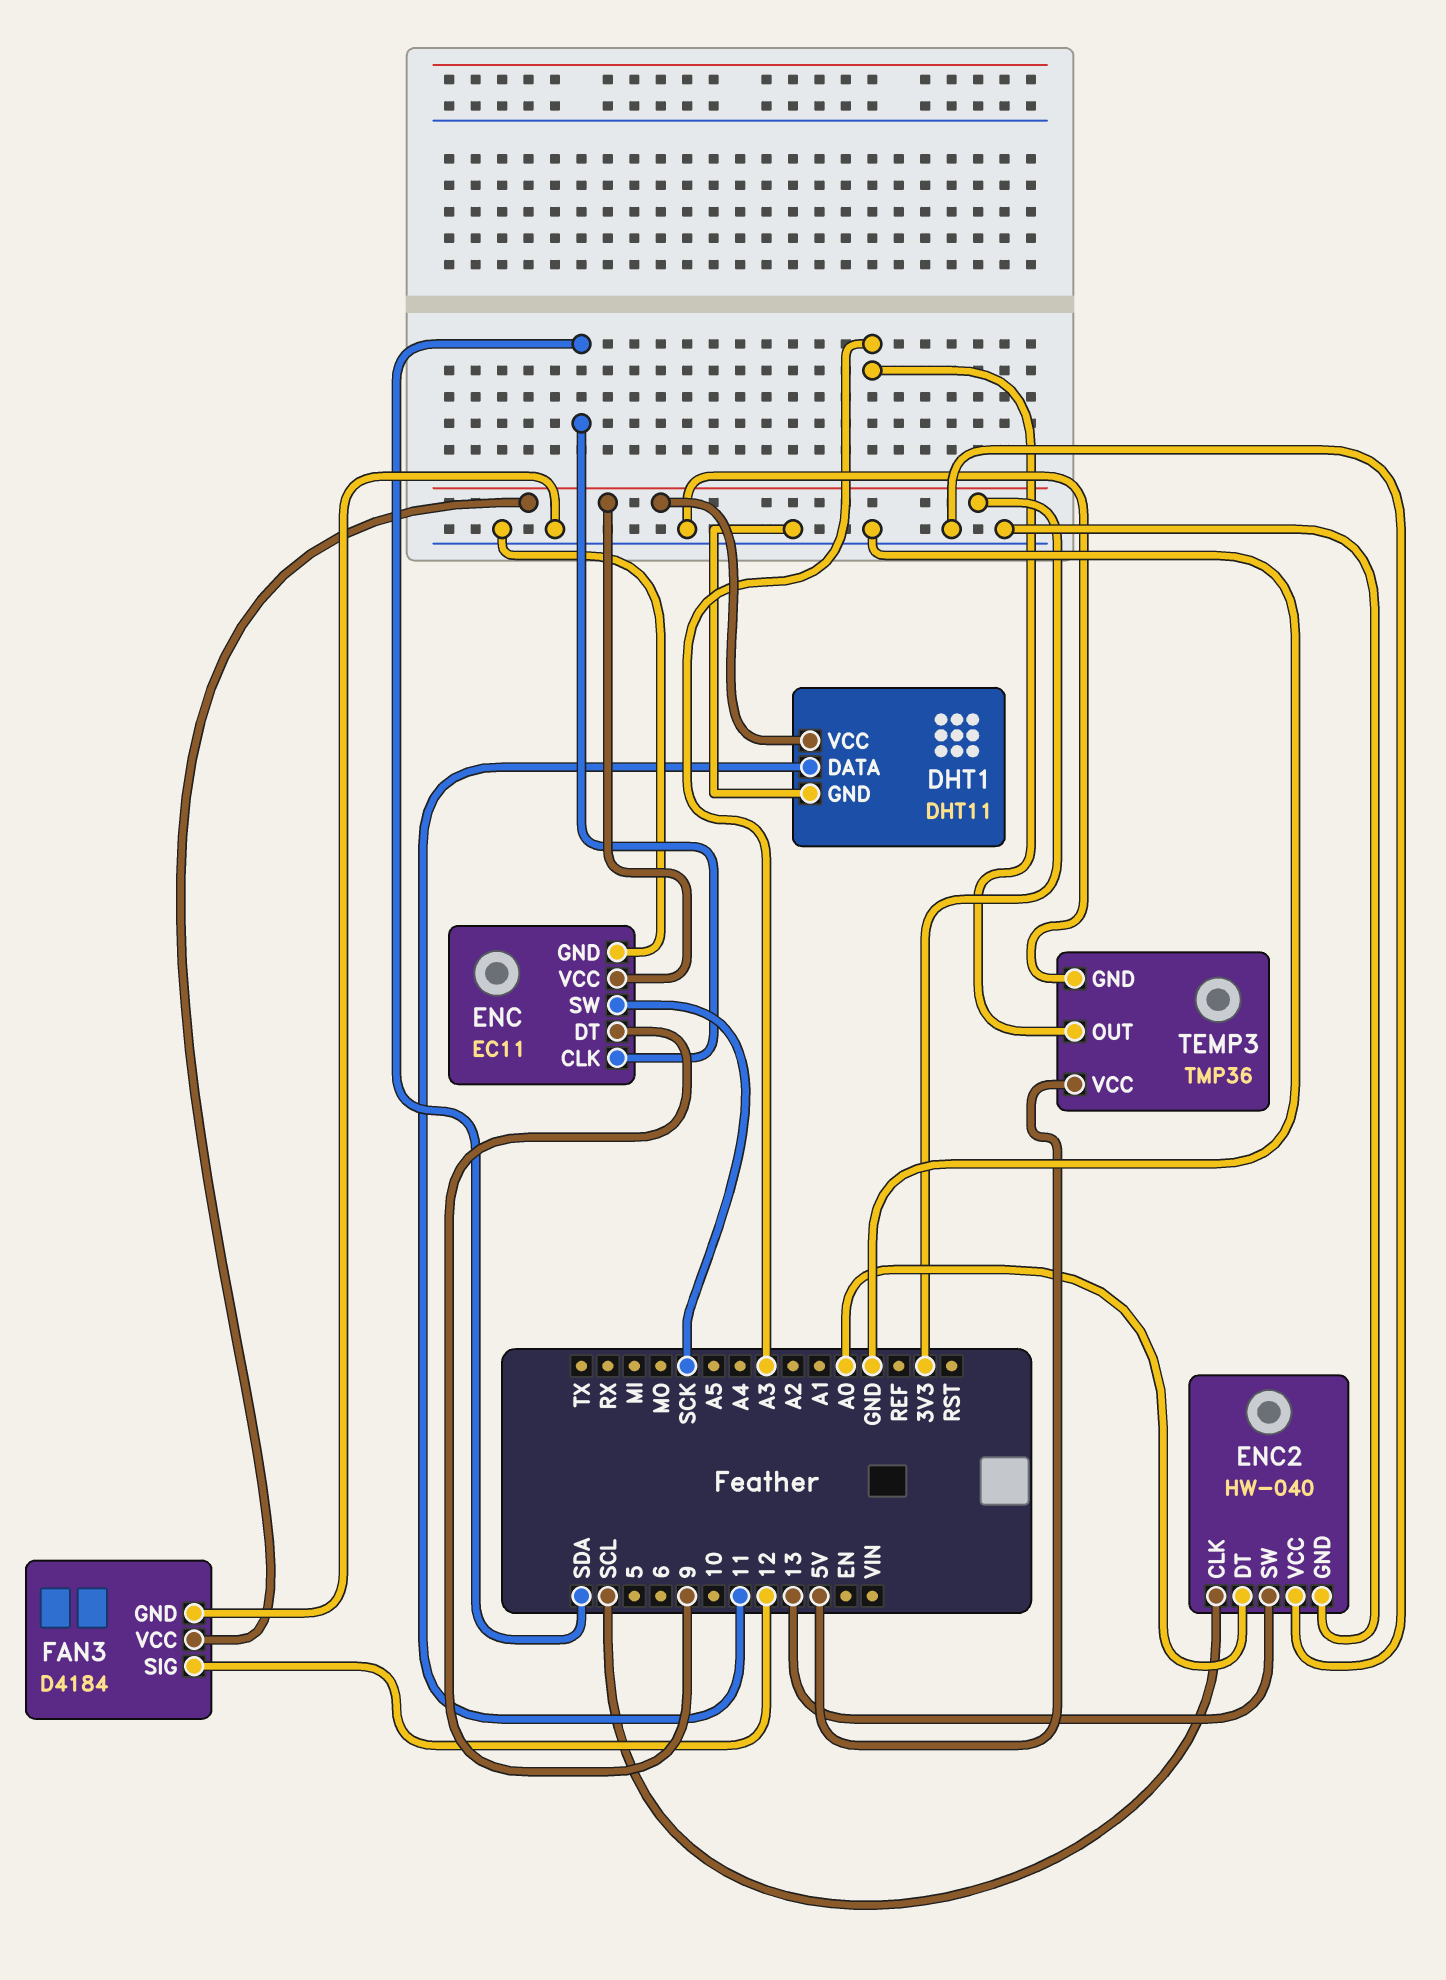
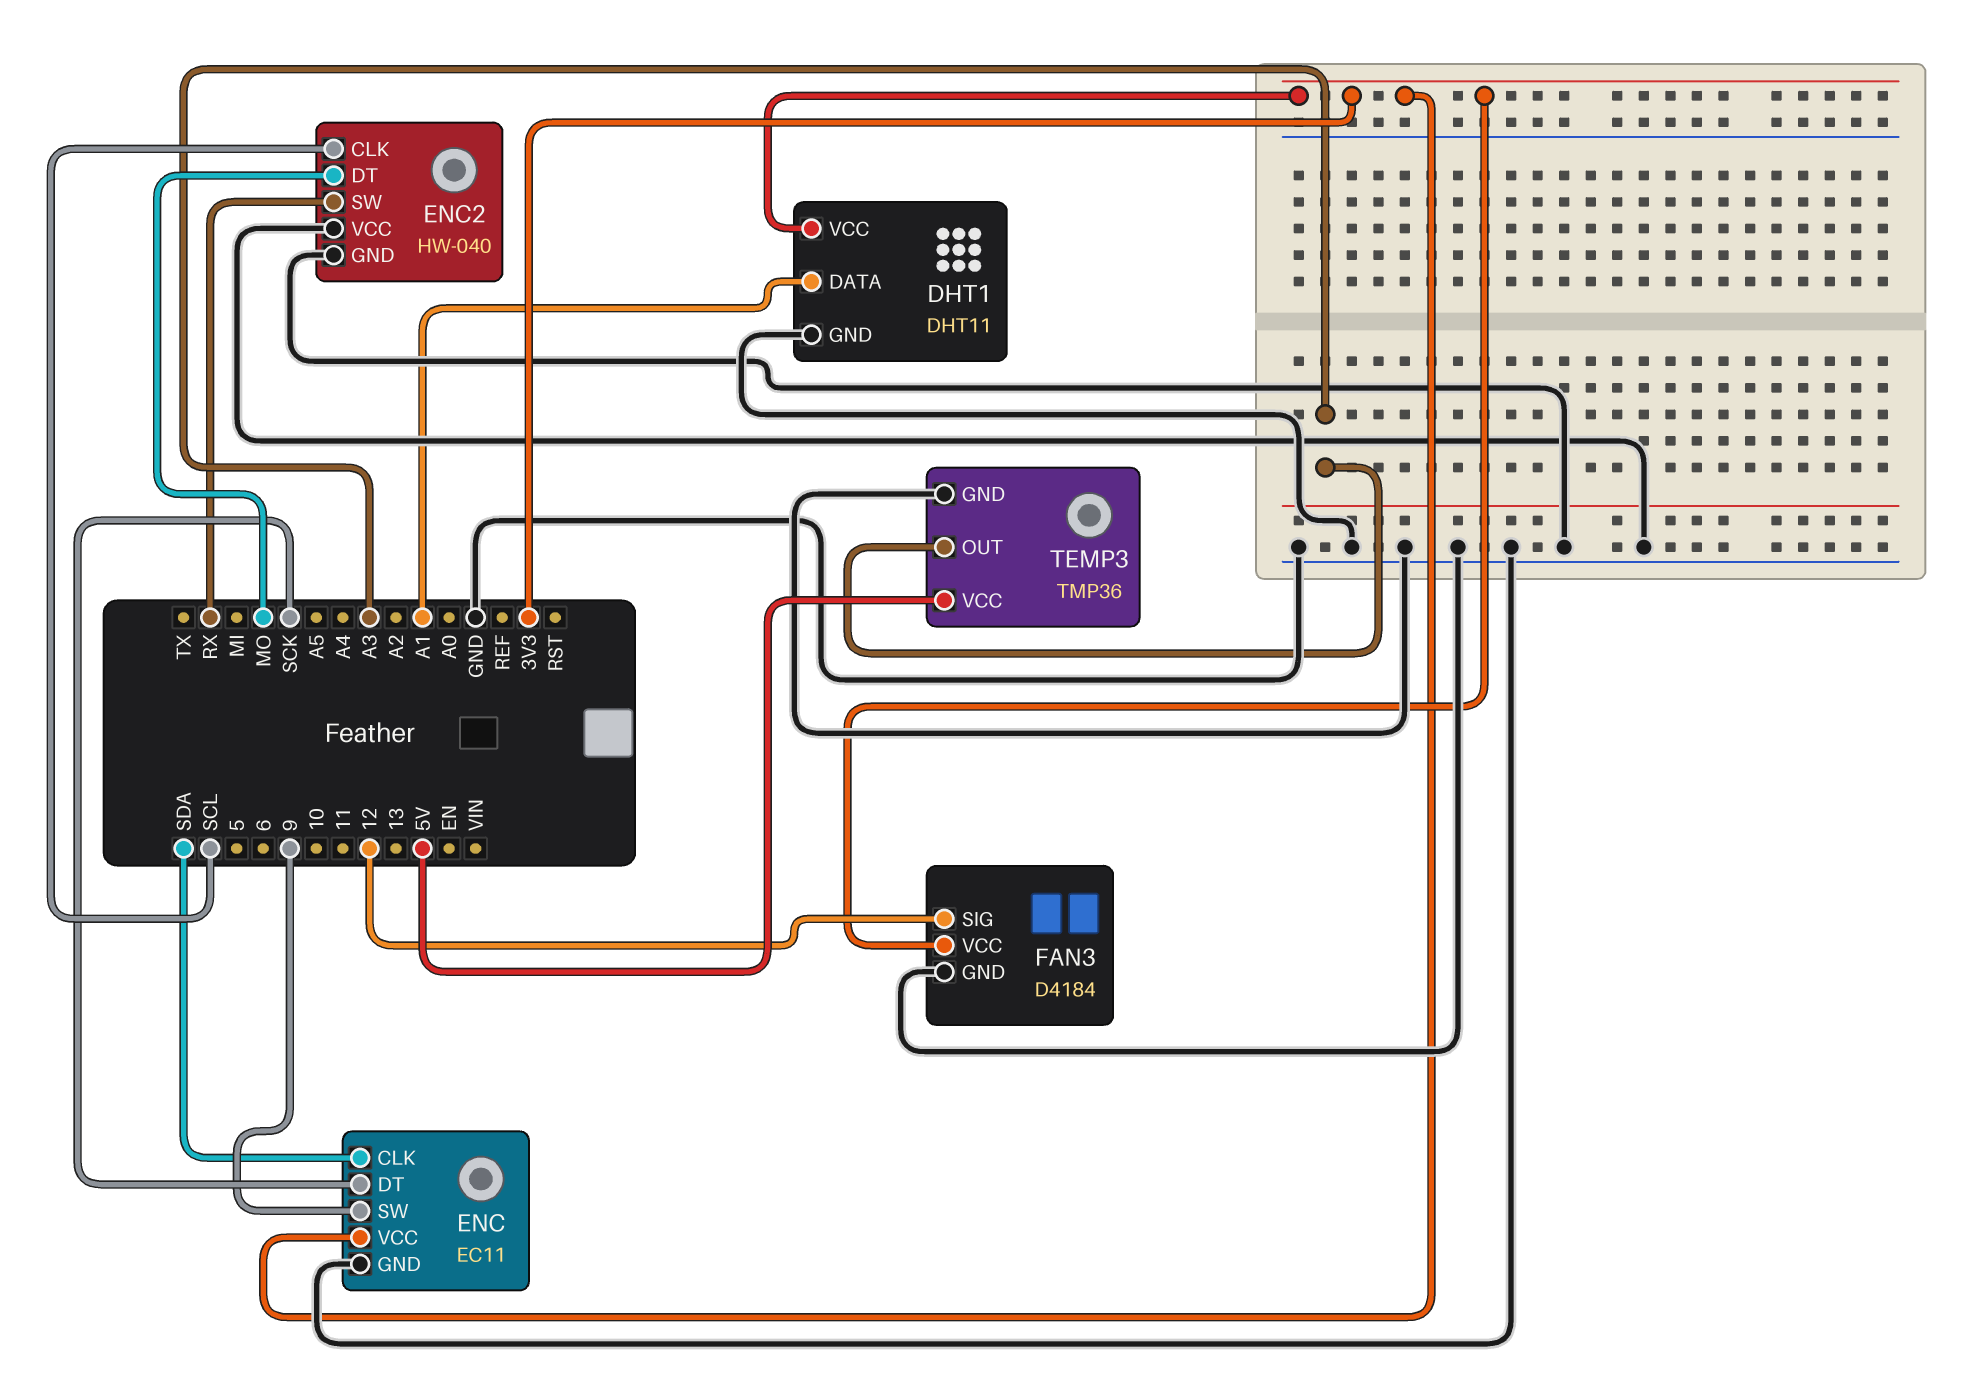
DHT1 pin DATA: 11 -> A1
ENC pin DT: 9 -> SCK
ENC pin SW: SCK -> 9
ENC2 pin DT: A0 -> MO
ENC2 pin SW: 13 -> RX

